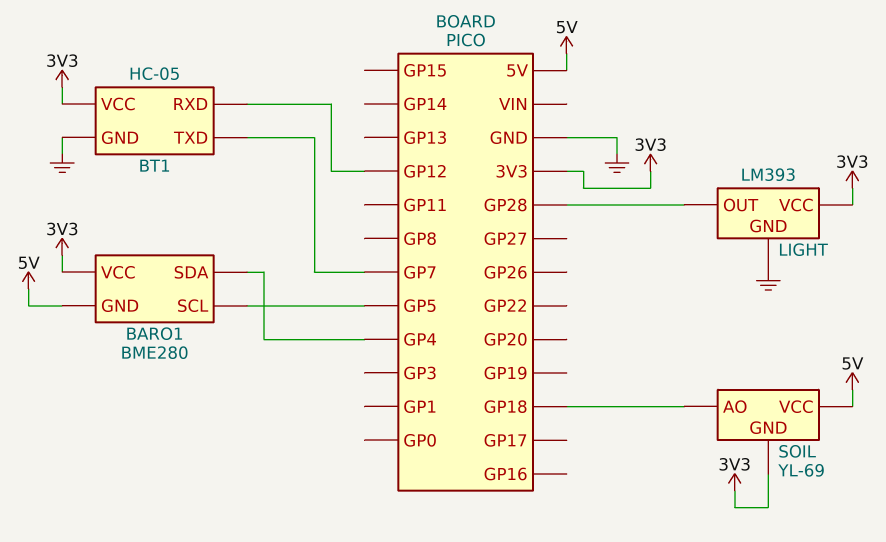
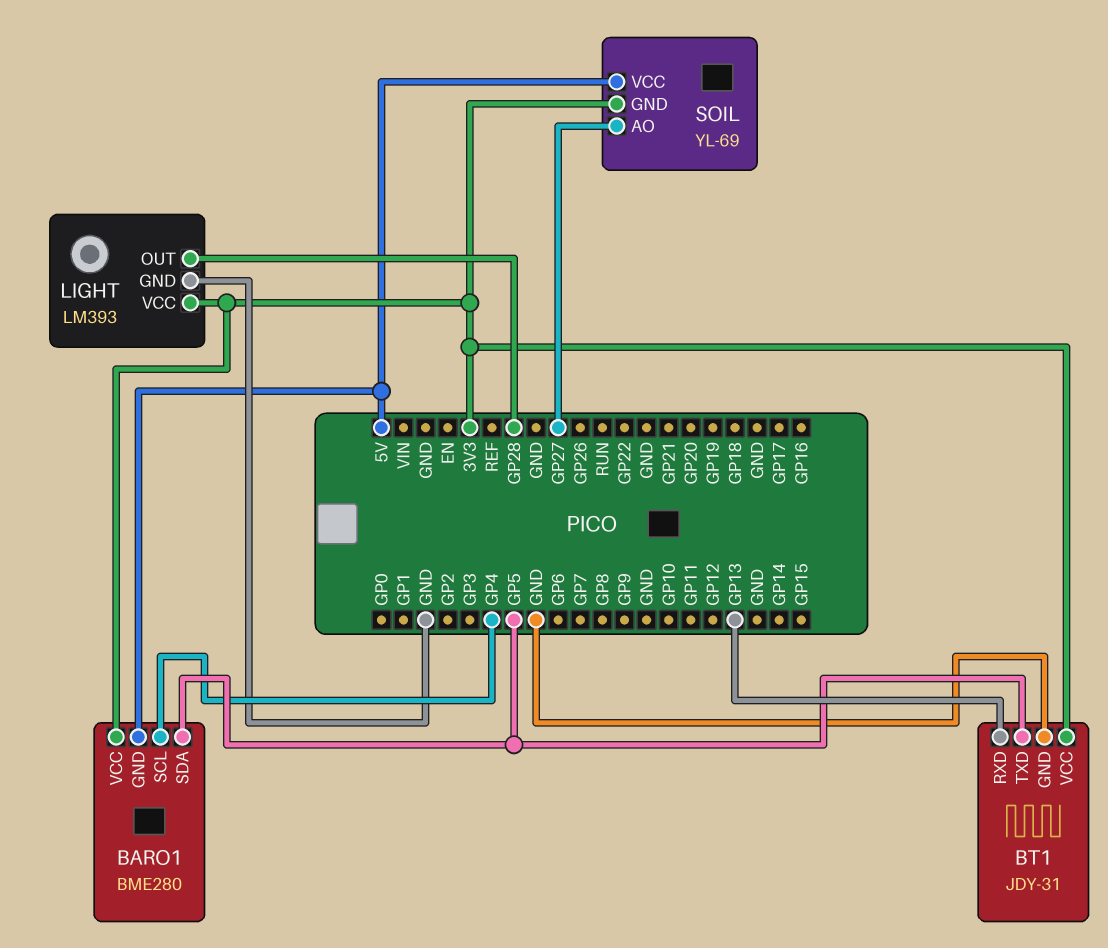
BARO1 pin SCL: GP5 -> GP4
BARO1 pin SDA: GP4 -> GP5
BT1: HC-05 -> JDY-31
BT1 pin RXD: GP12 -> GP13
BT1 pin TXD: GP7 -> GP5
SOIL pin AO: GP18 -> GP27

